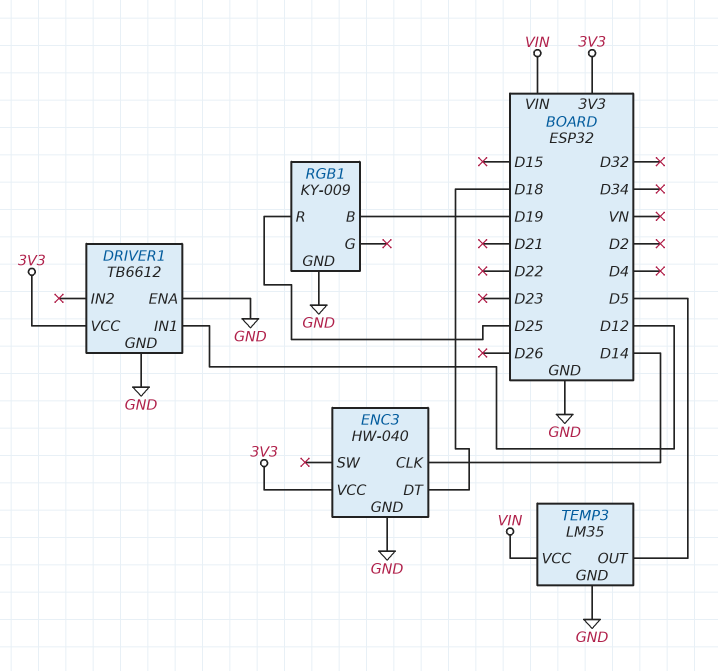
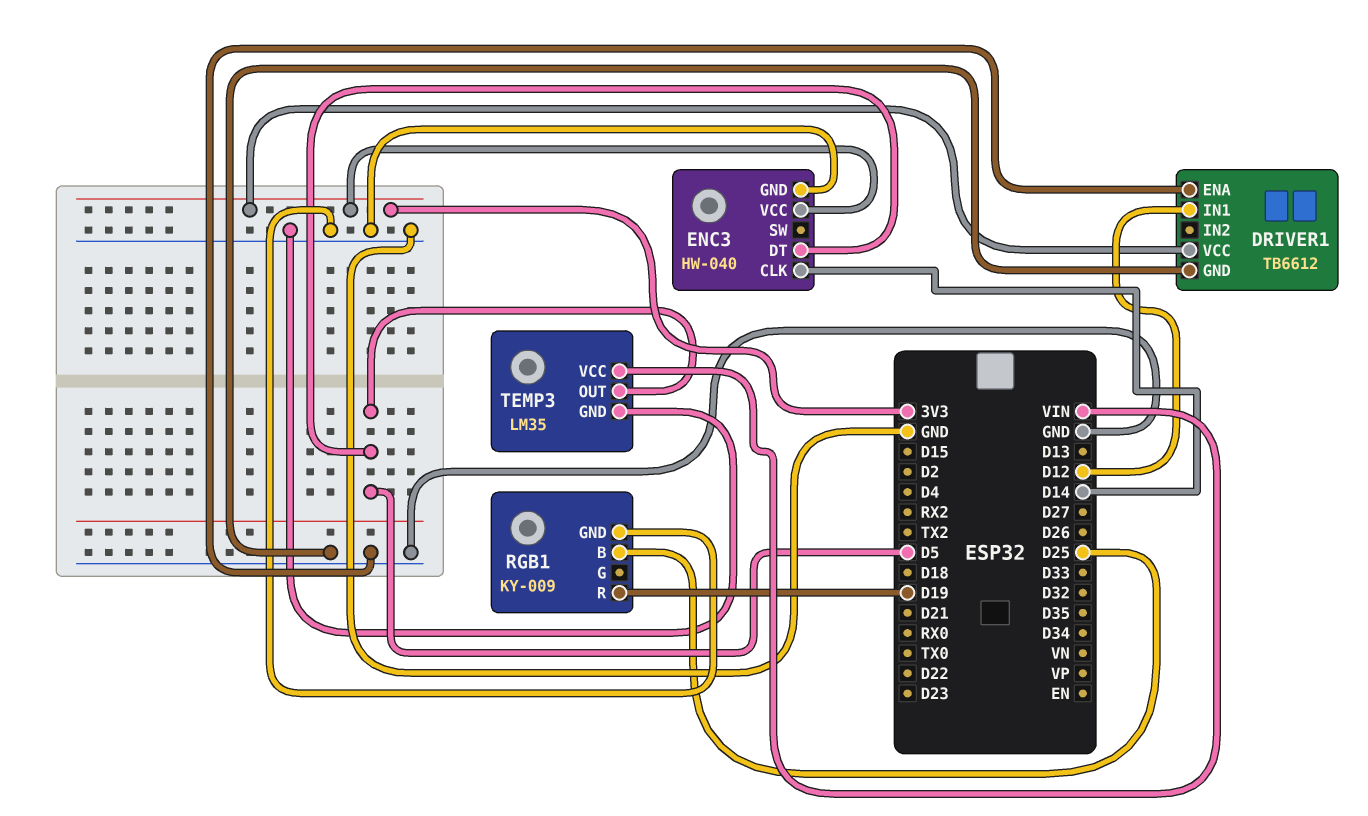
ENC3 pin DT: D18 -> D5
RGB1 pin B: D19 -> D25
RGB1 pin R: D25 -> D19

